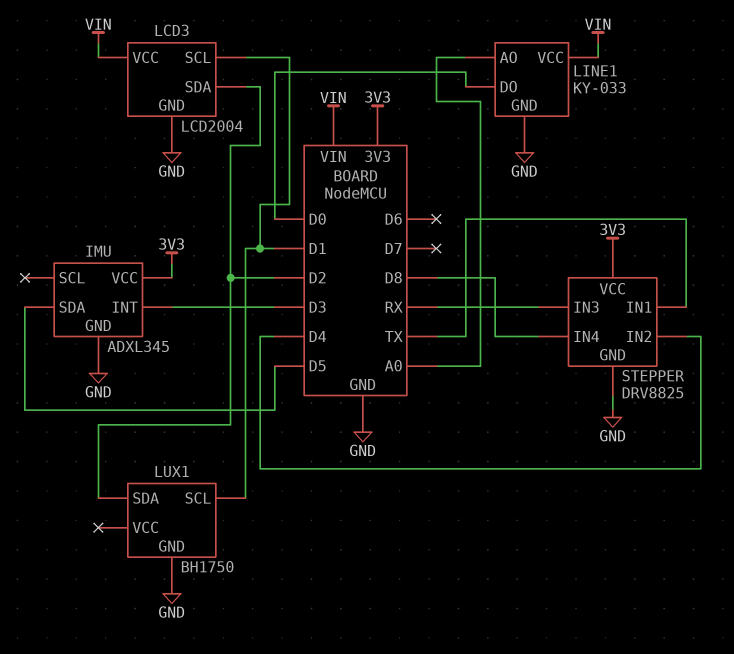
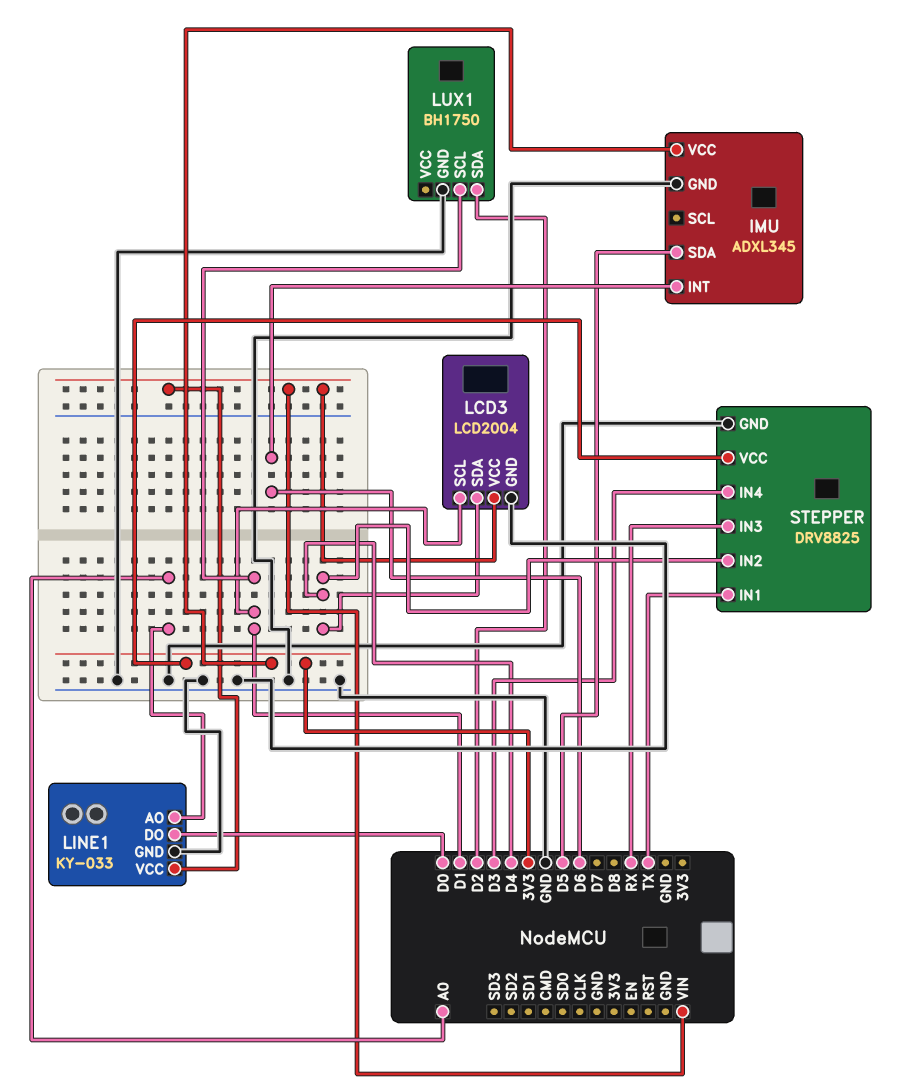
IMU pin INT: D3 -> D6
LCD3 pin SDA: D2 -> D4
STEPPER pin IN4: D8 -> D3

